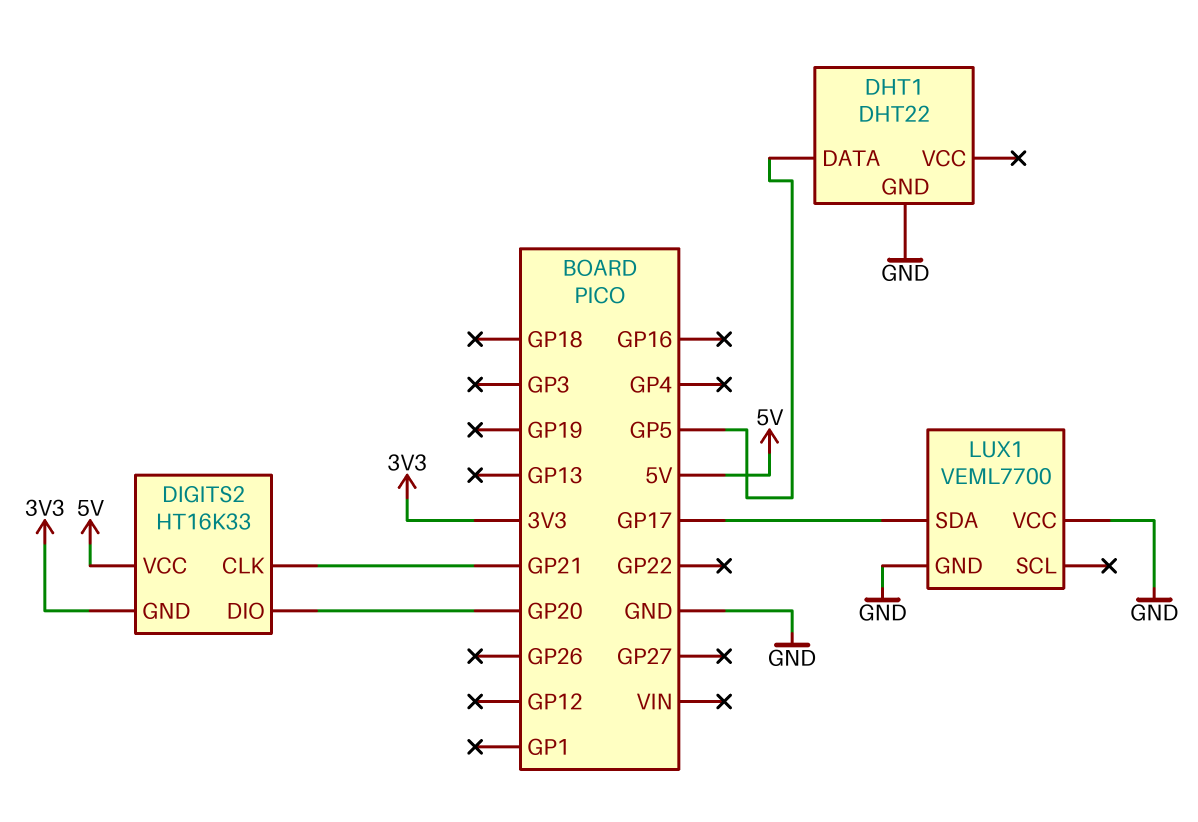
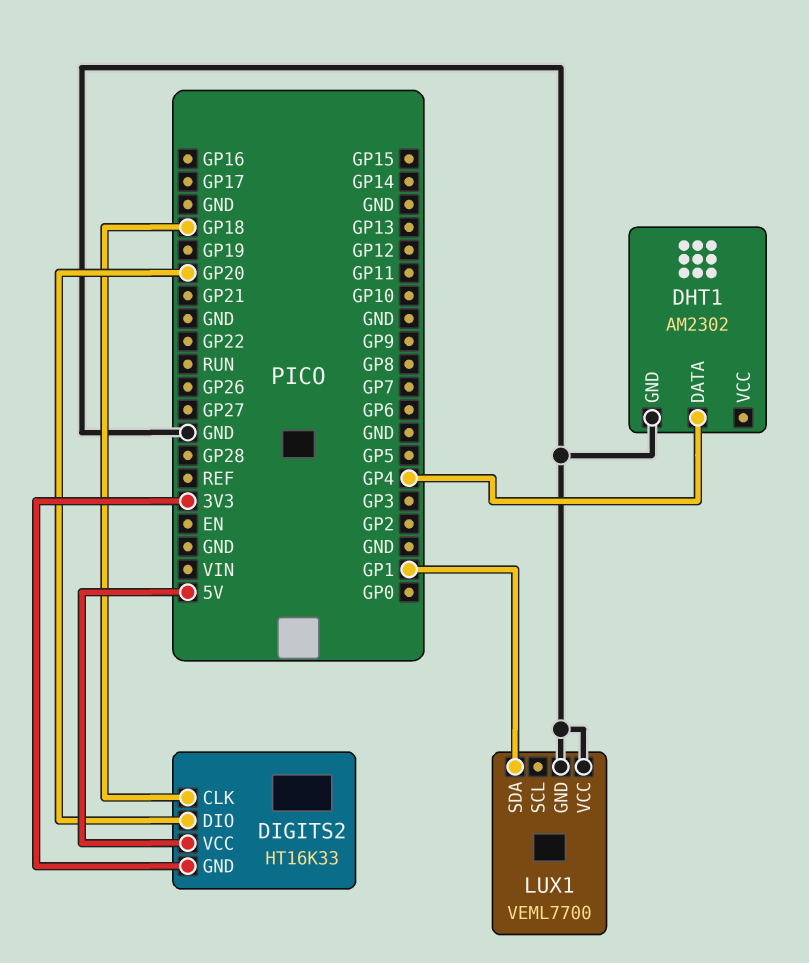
DHT1: DHT22 -> AM2302
DHT1 pin DATA: GP5 -> GP4
DIGITS2 pin CLK: GP21 -> GP18
LUX1 pin SDA: GP17 -> GP1

